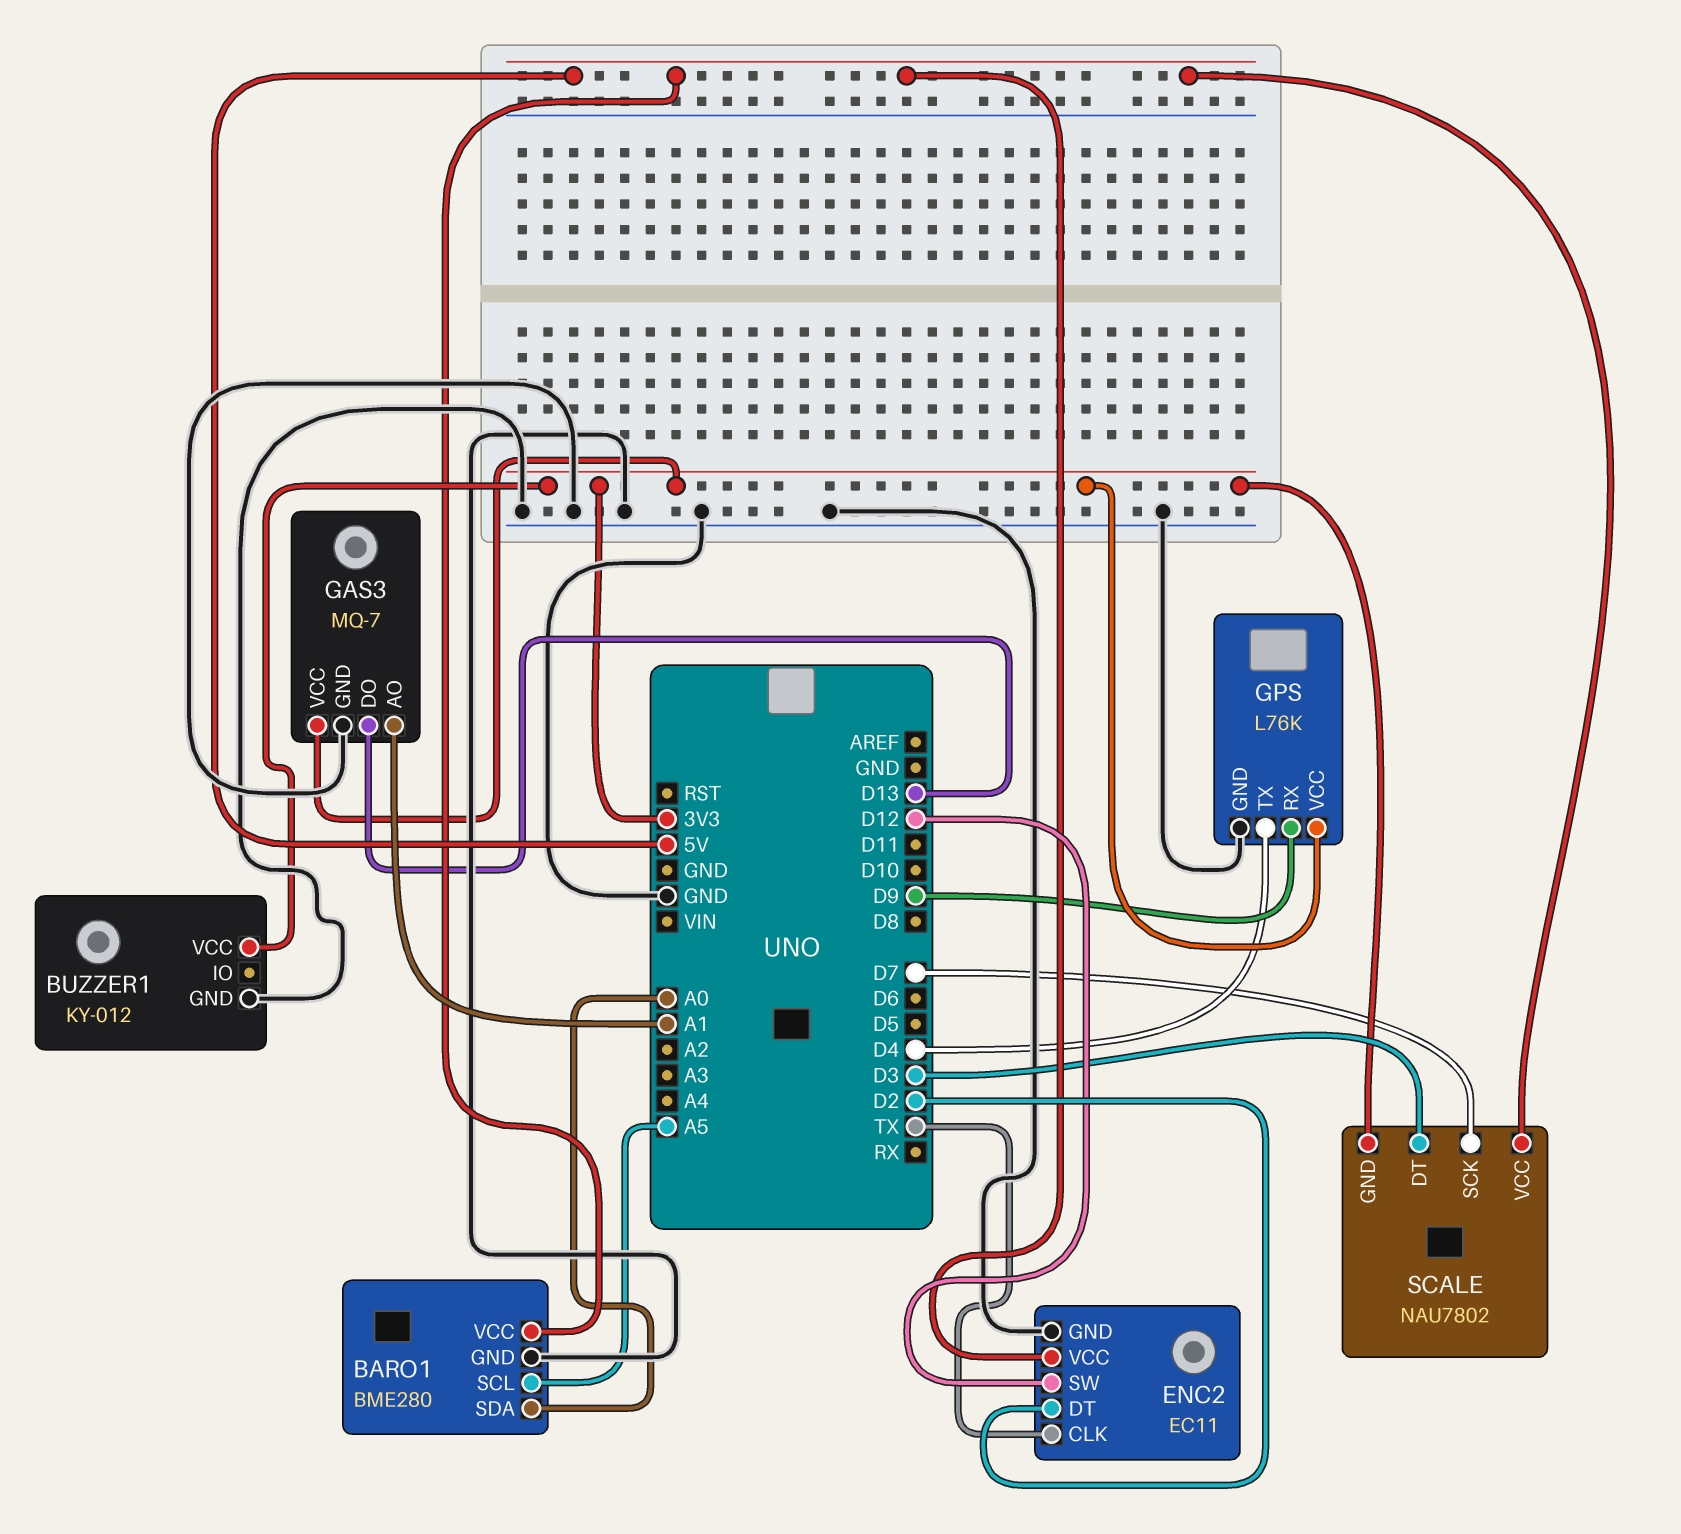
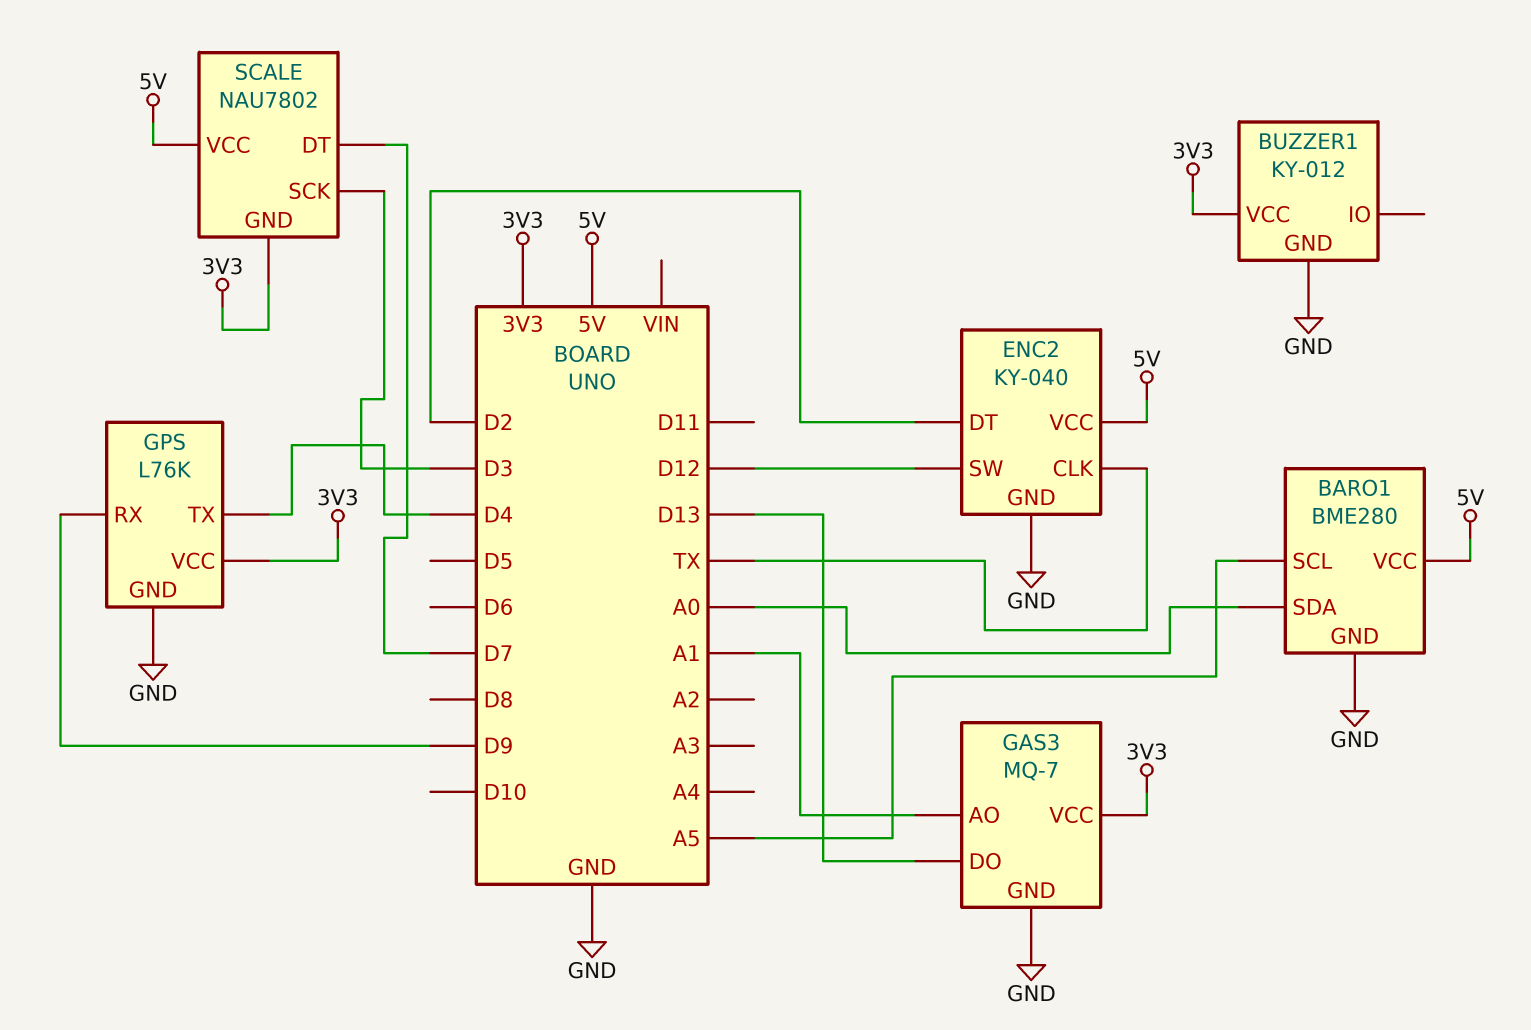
ENC2: EC11 -> KY-040
SCALE pin DT: D3 -> D7
SCALE pin SCK: D7 -> D3

